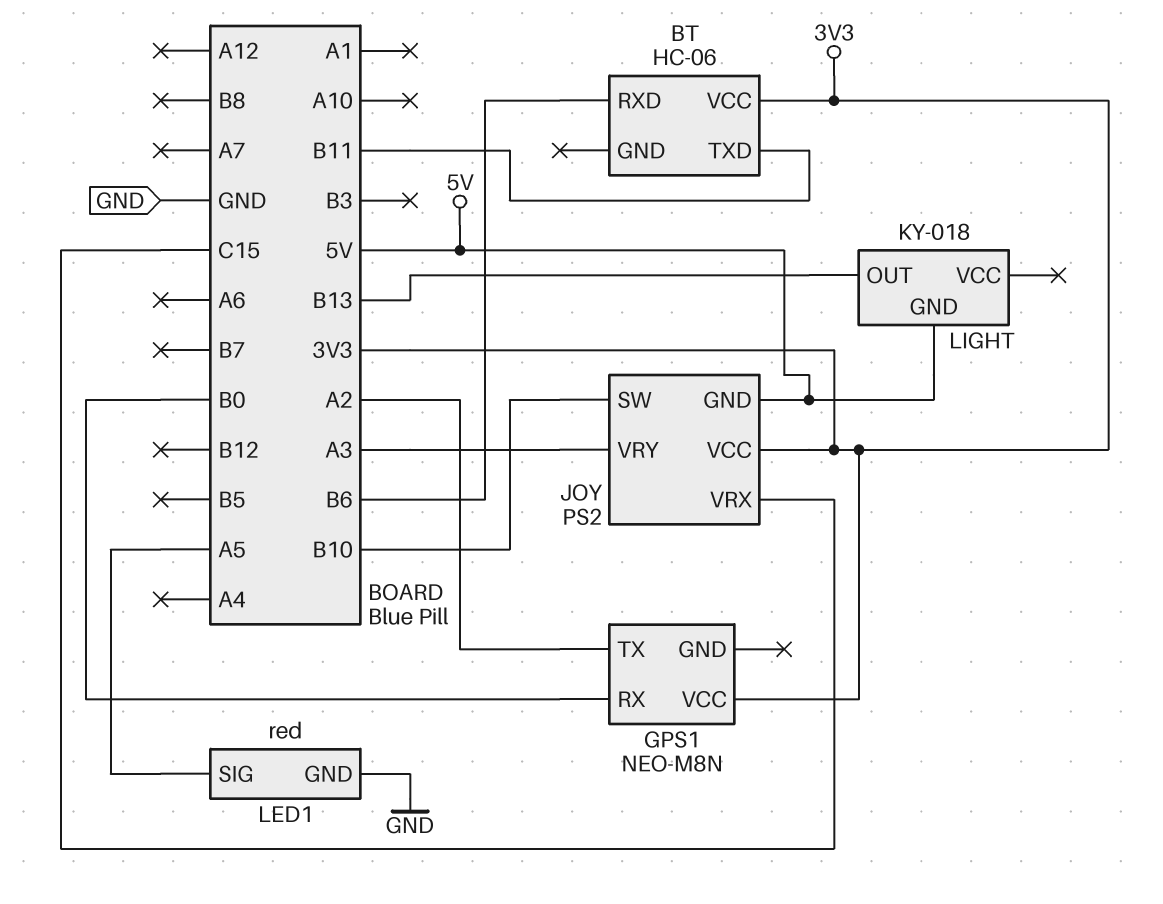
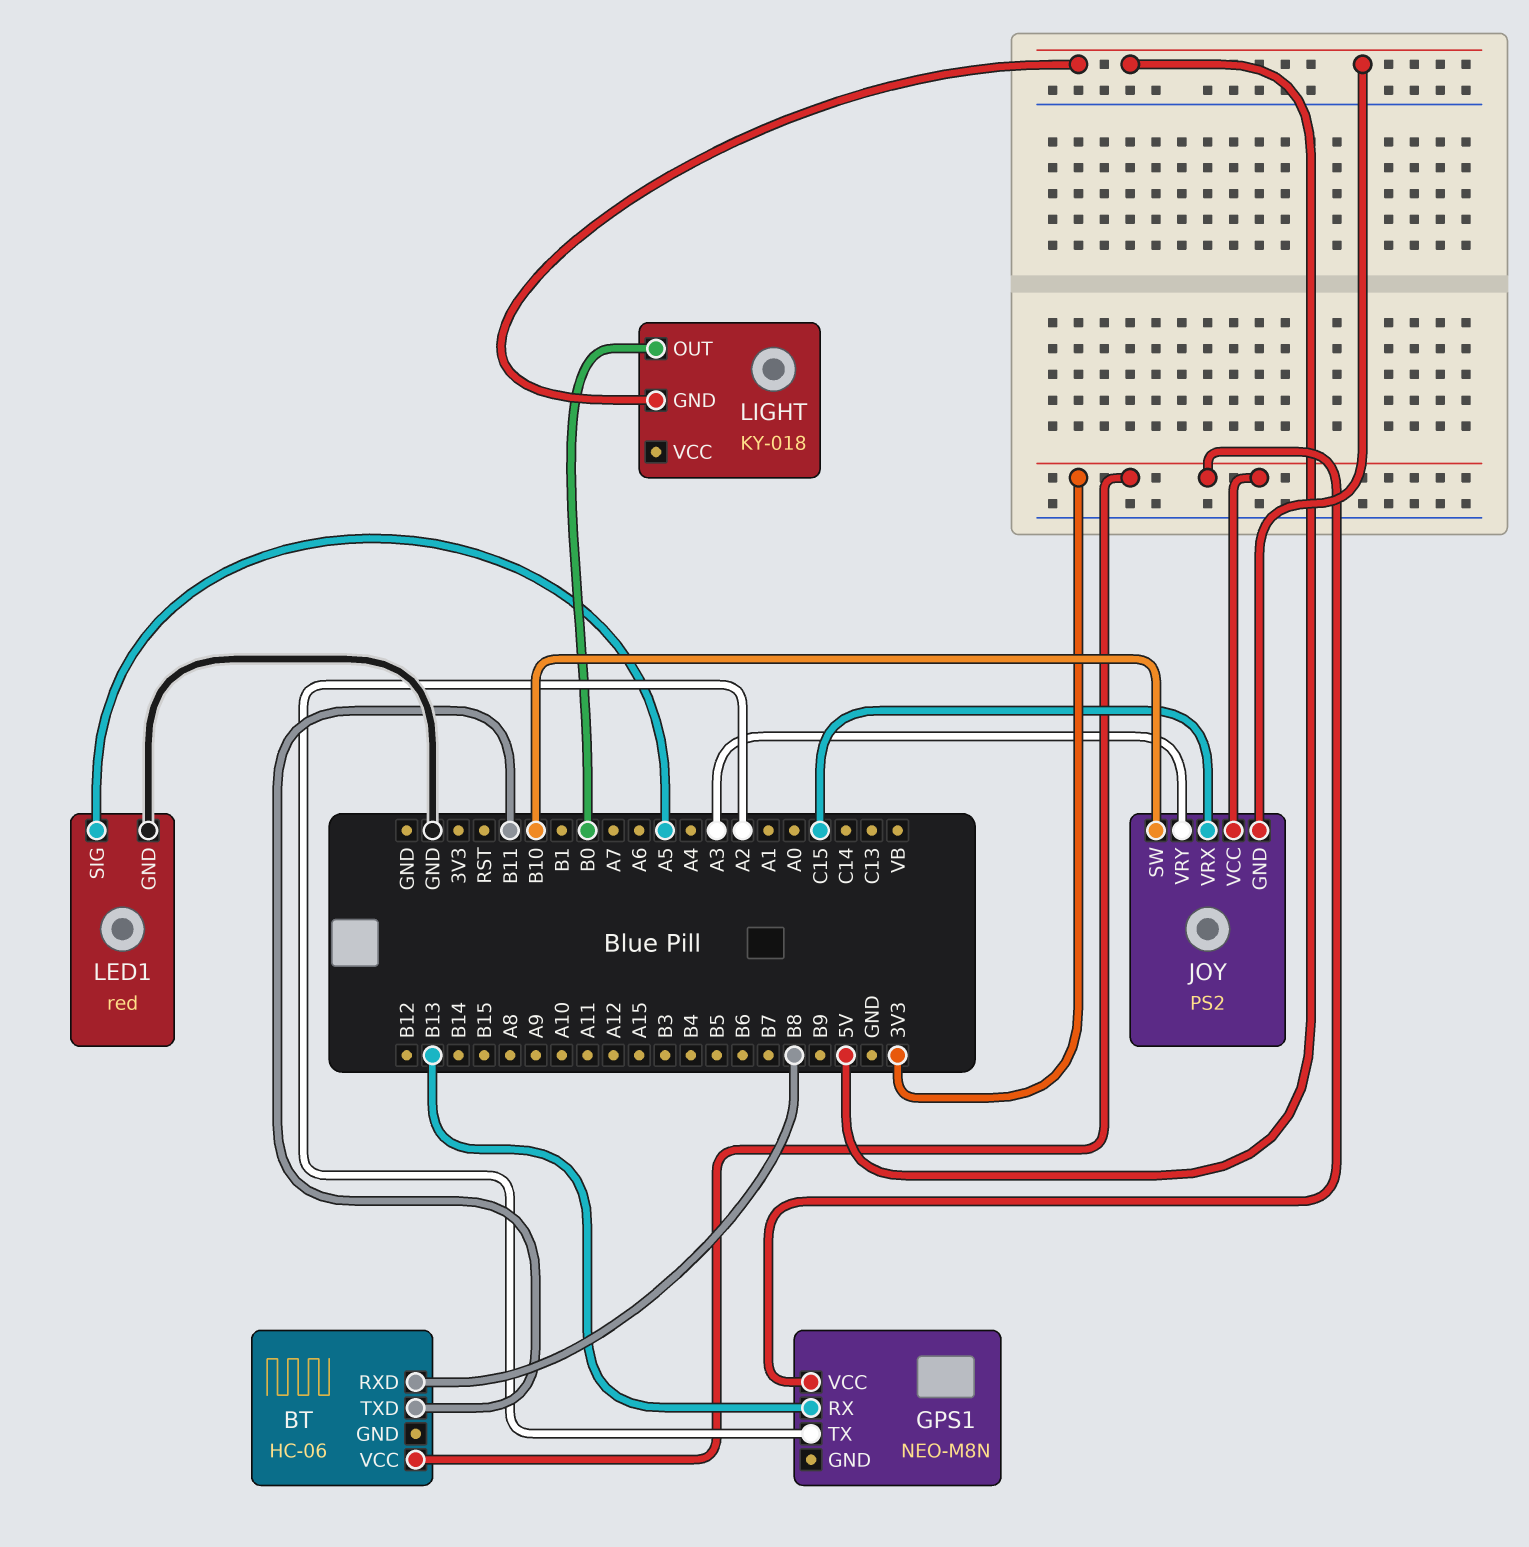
BT pin RXD: B6 -> B8
GPS1 pin RX: B0 -> B13
LIGHT pin OUT: B13 -> B0

